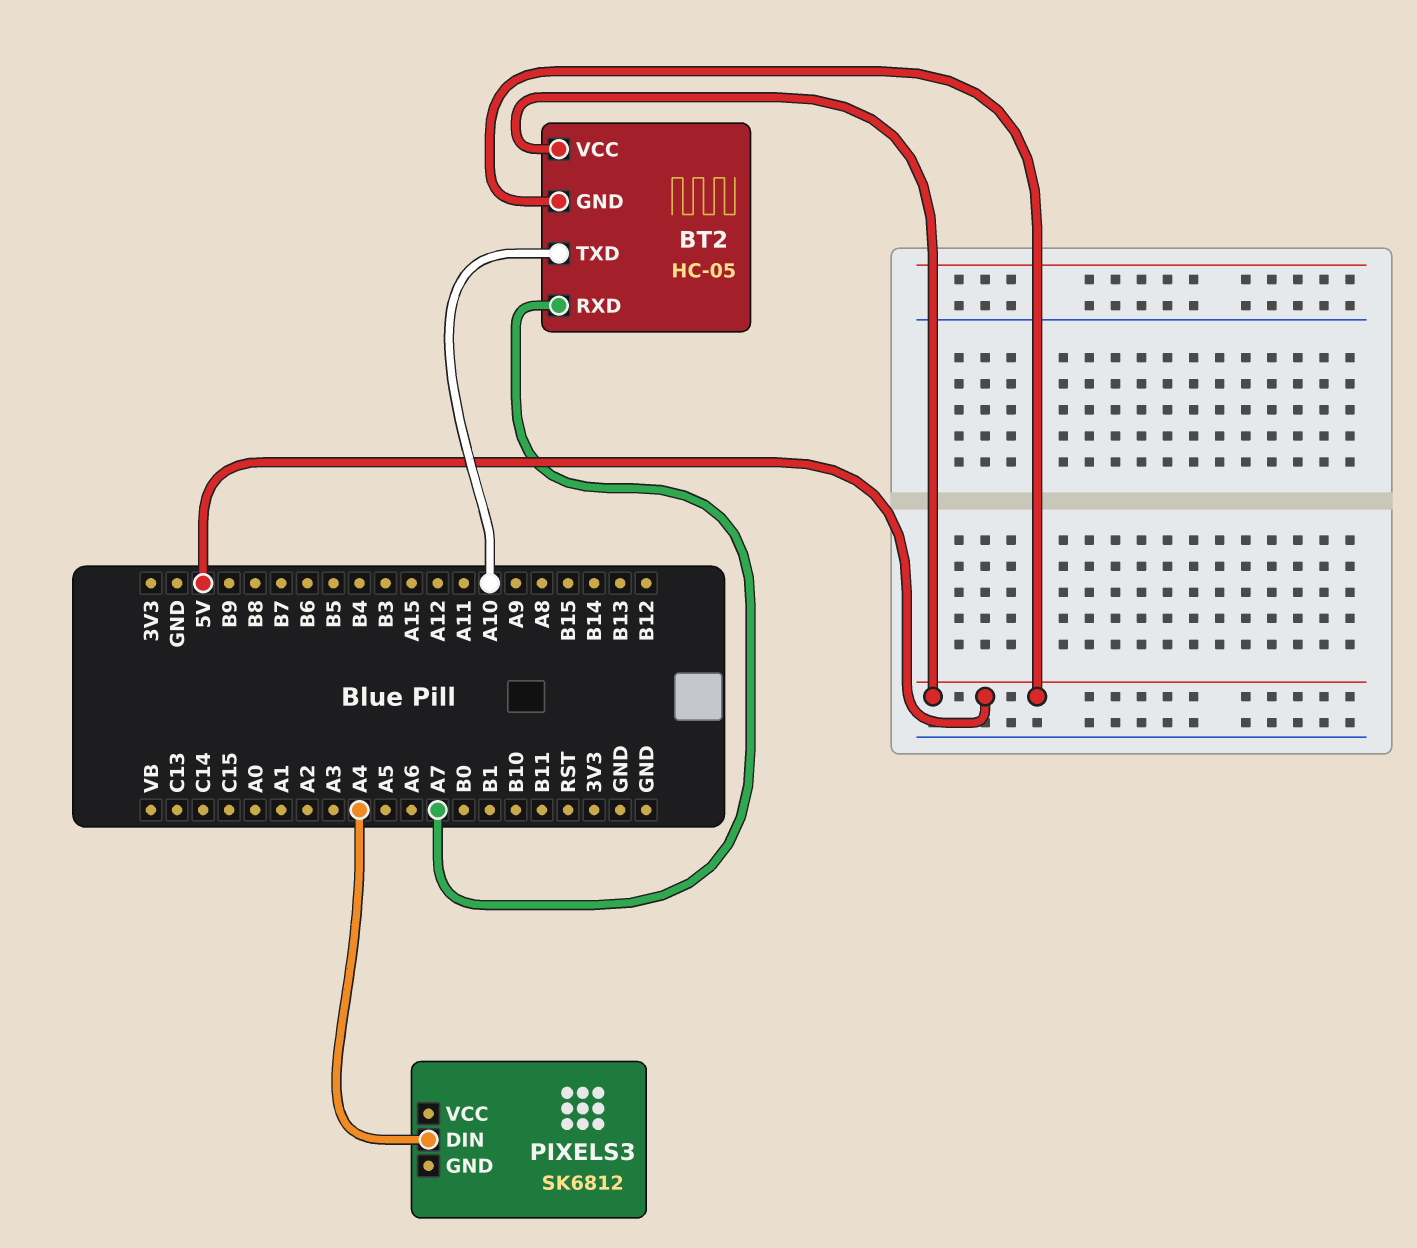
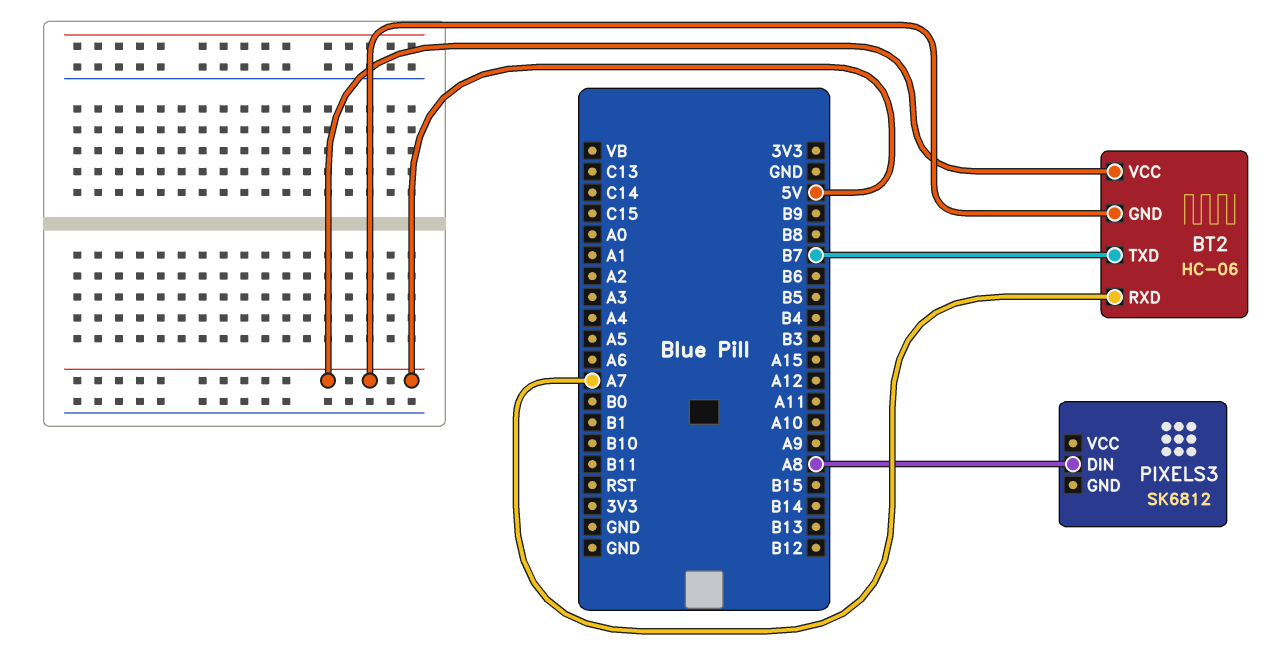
BT2: HC-05 -> HC-06
BT2 pin TXD: A10 -> B7
PIXELS3 pin DIN: A4 -> A8

